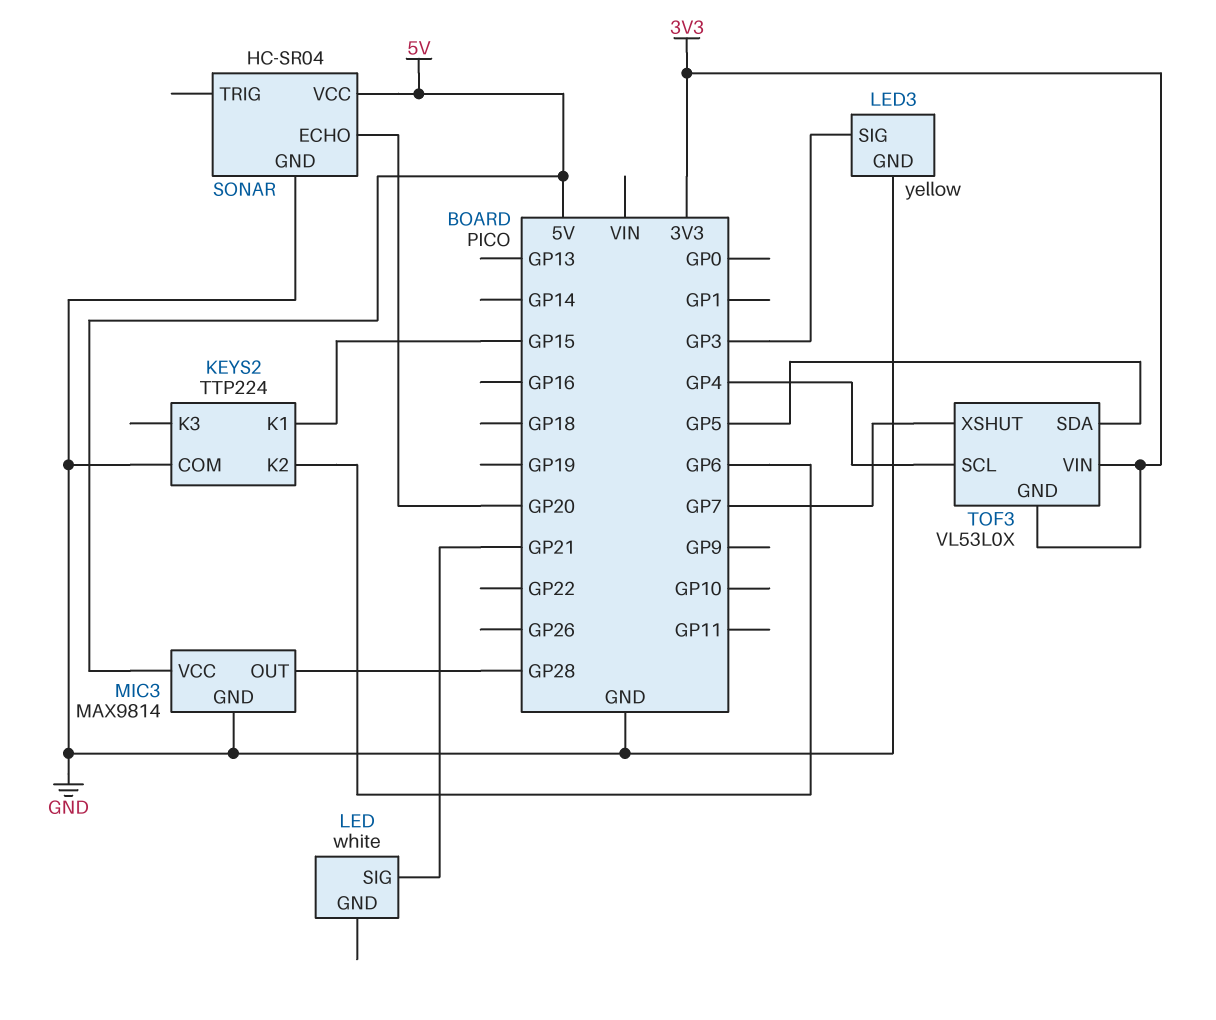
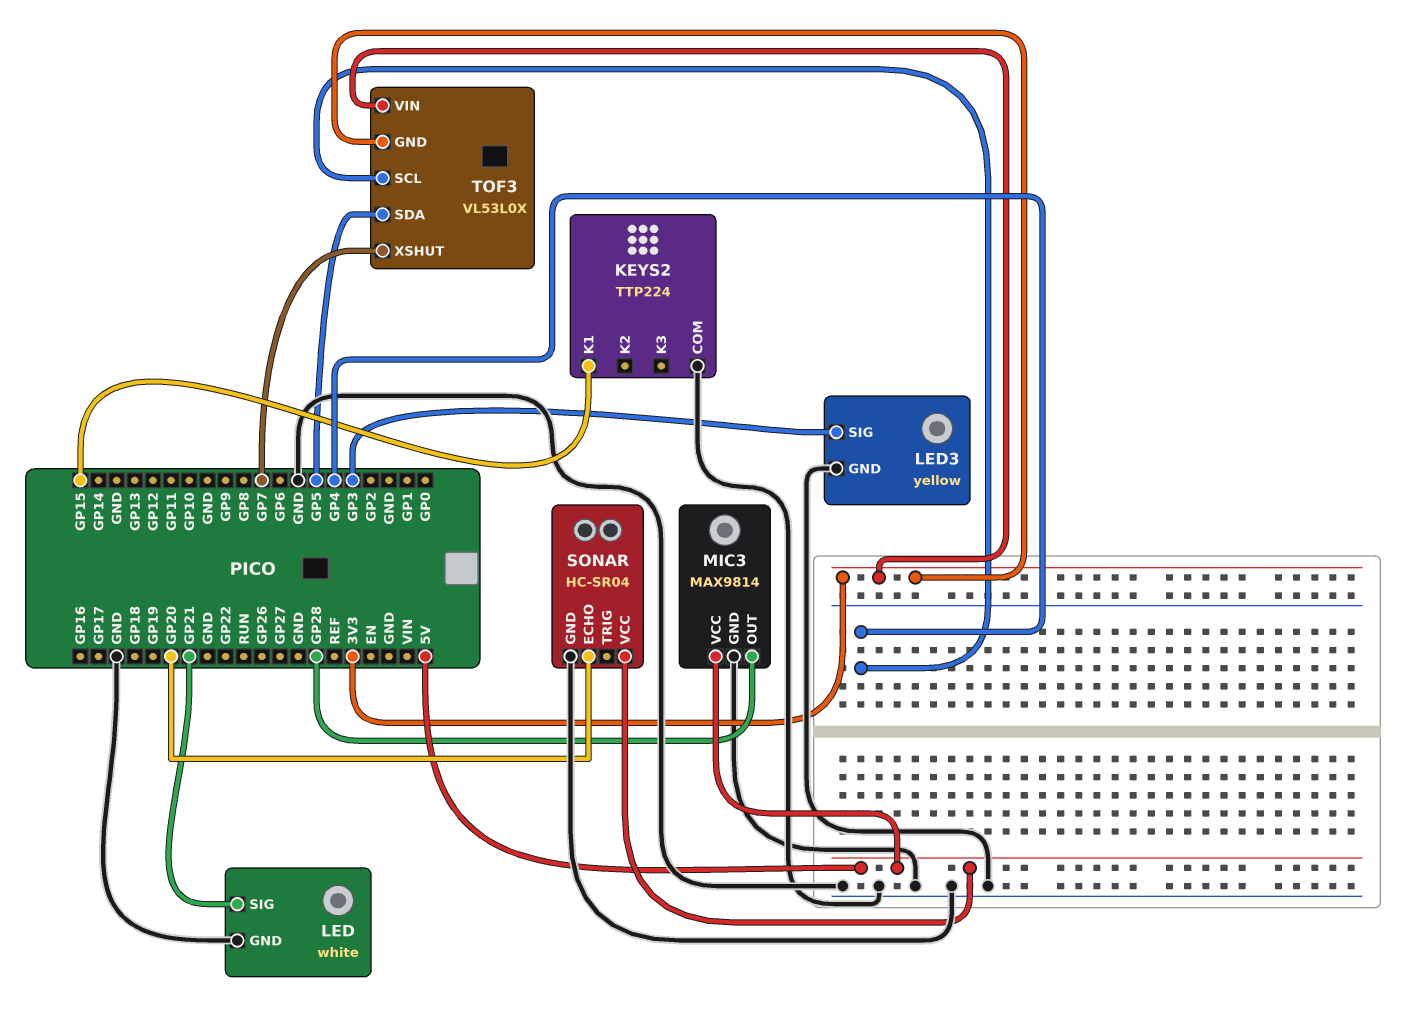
KEYS2 pin K2: GP6 -> none
LED pin GND: none -> GND

